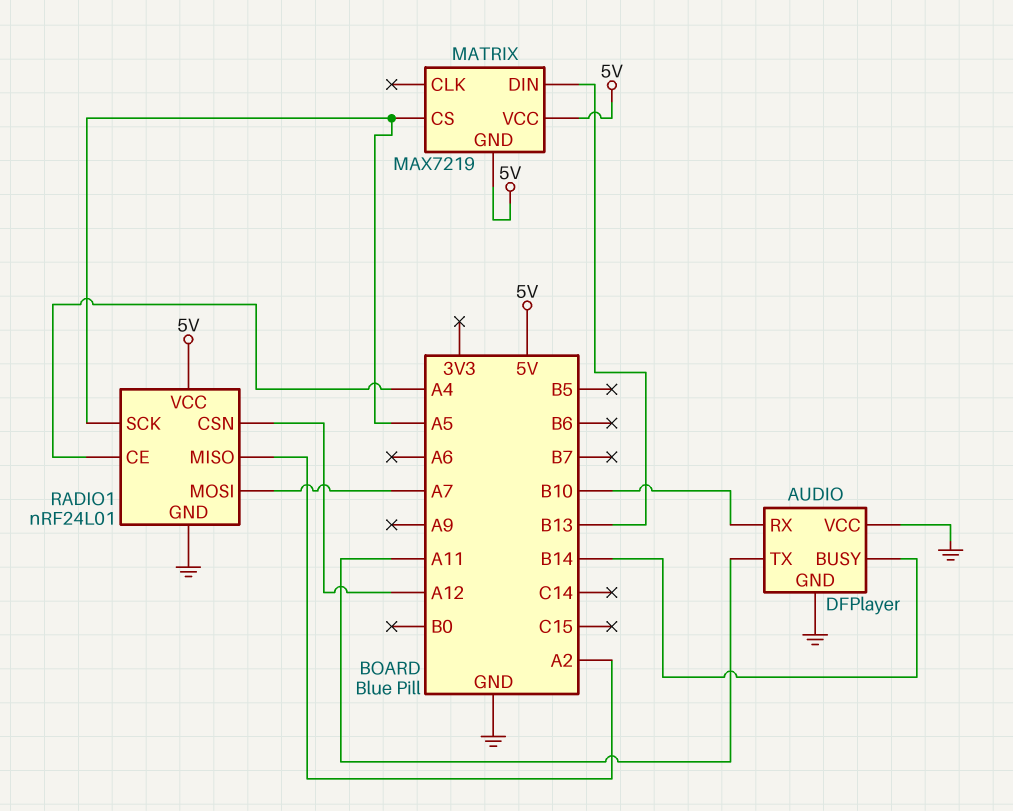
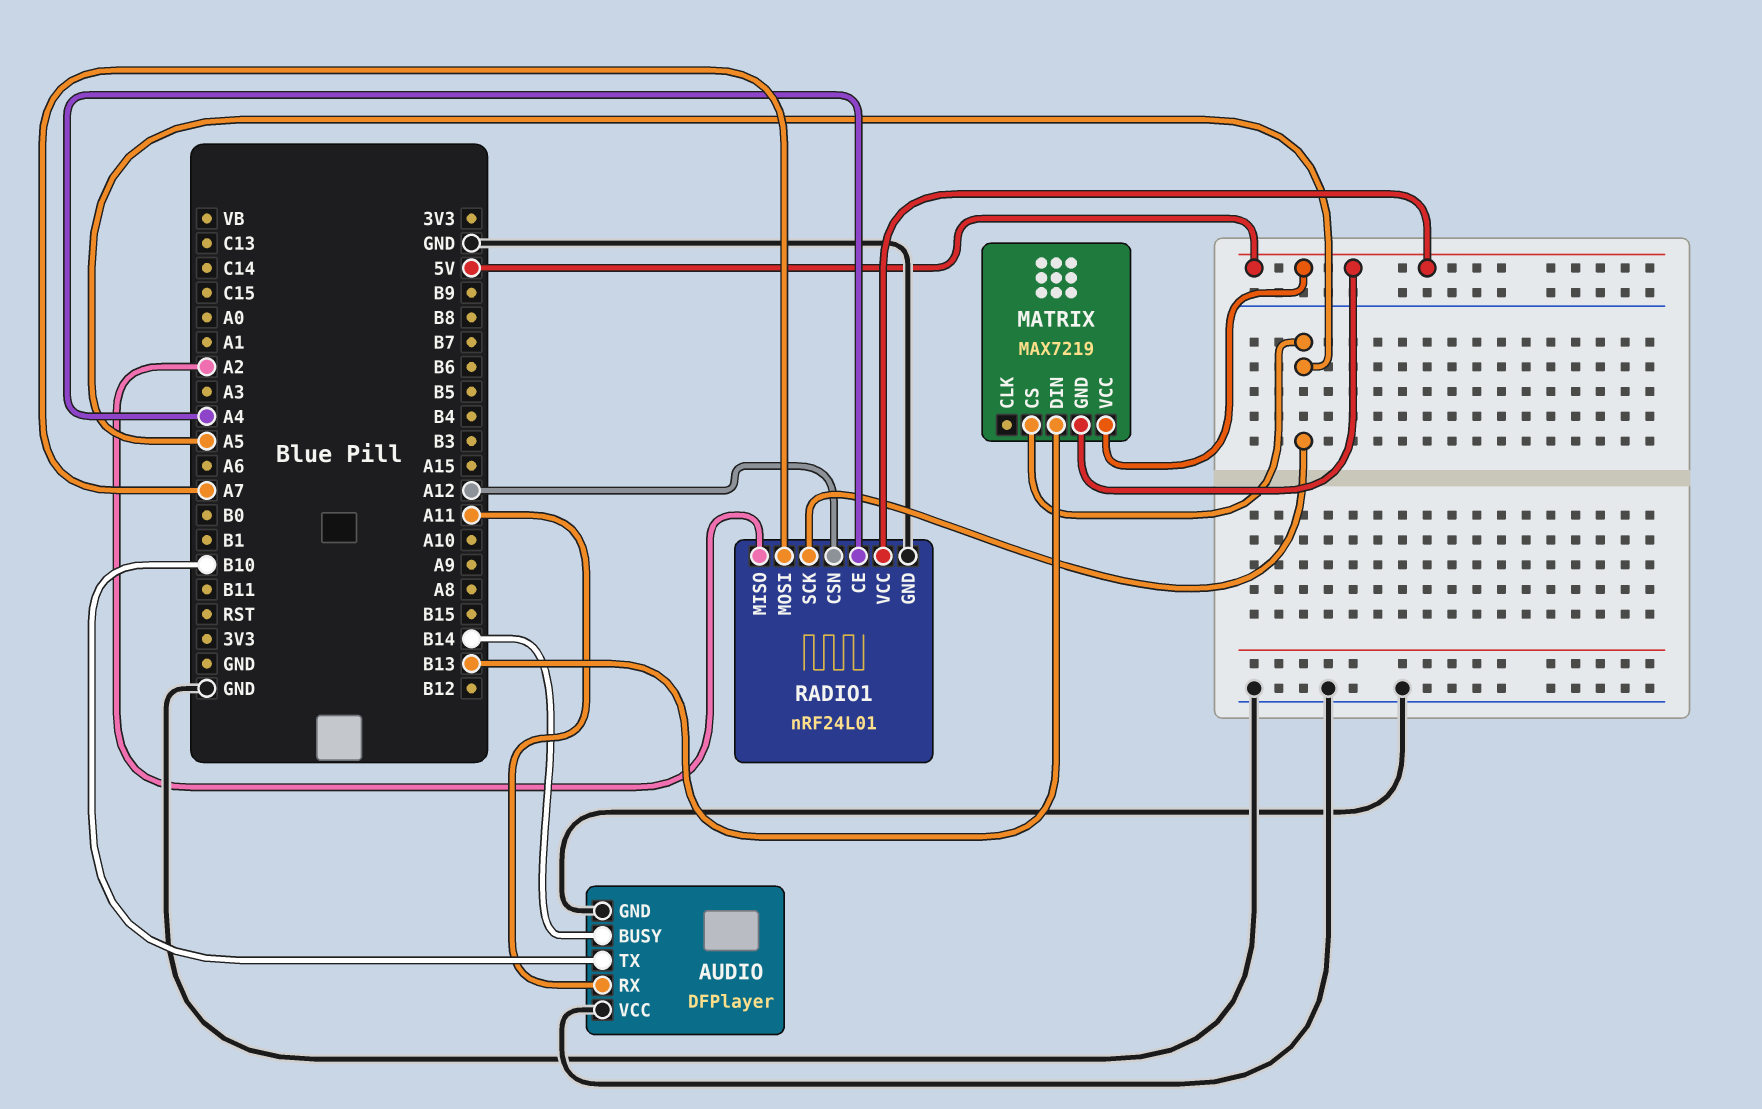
AUDIO pin RX: B10 -> A11
AUDIO pin TX: A11 -> B10

